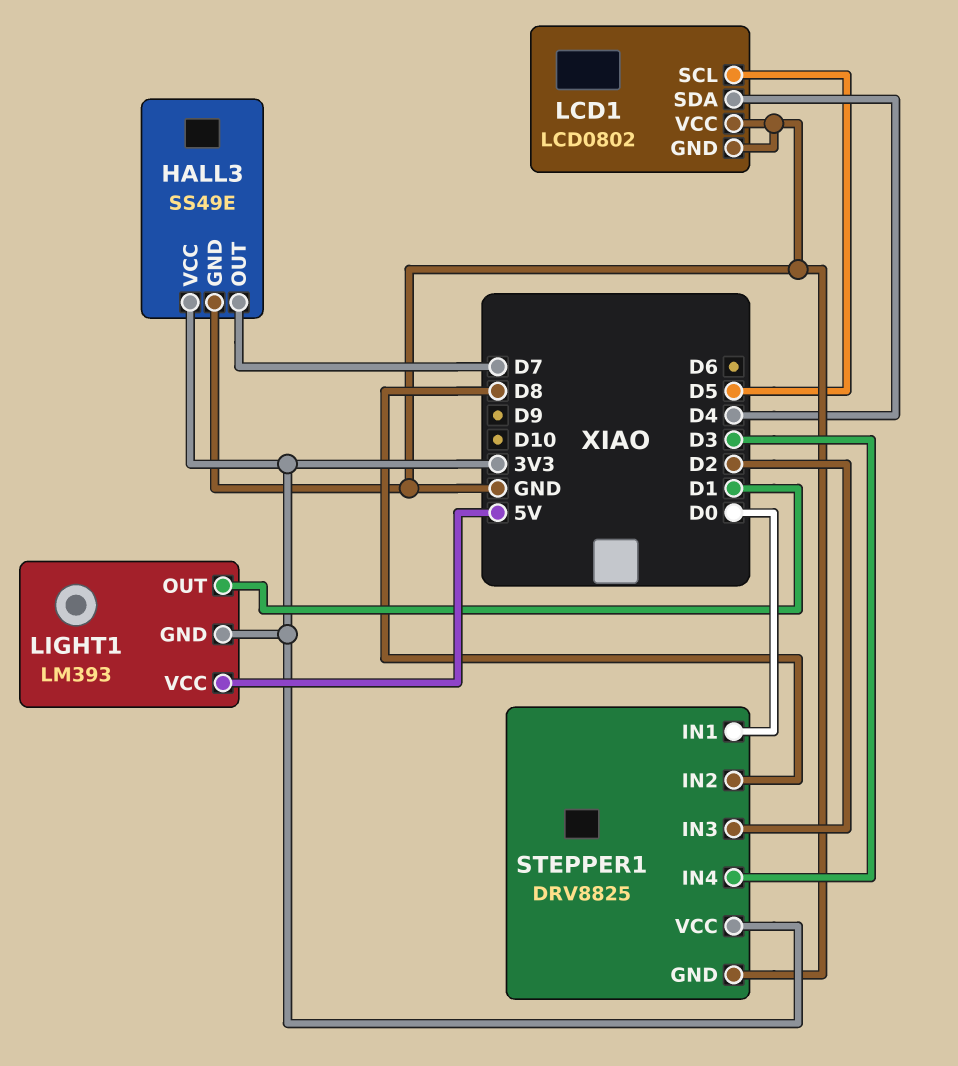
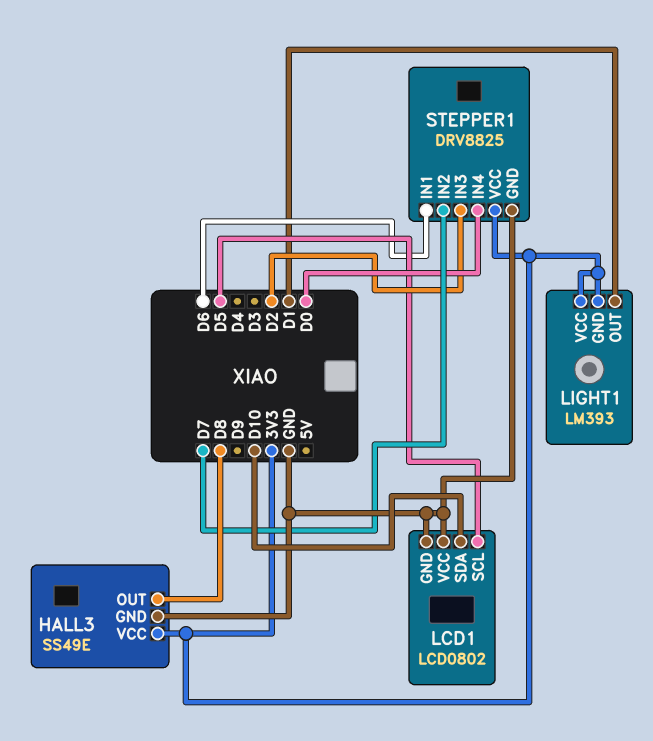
HALL3 pin OUT: D7 -> D8
LCD1 pin SDA: D4 -> D10
LIGHT1 pin VCC: 5V -> 3V3
STEPPER1 pin IN1: D0 -> D6
STEPPER1 pin IN2: D8 -> D7
STEPPER1 pin IN4: D3 -> D0

